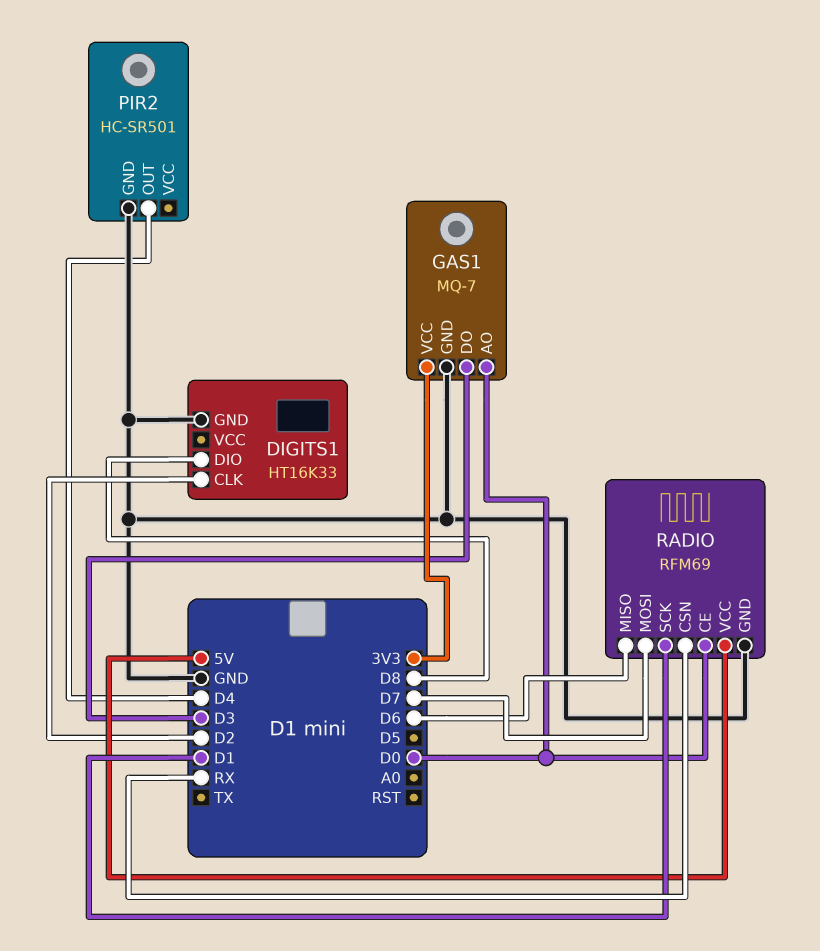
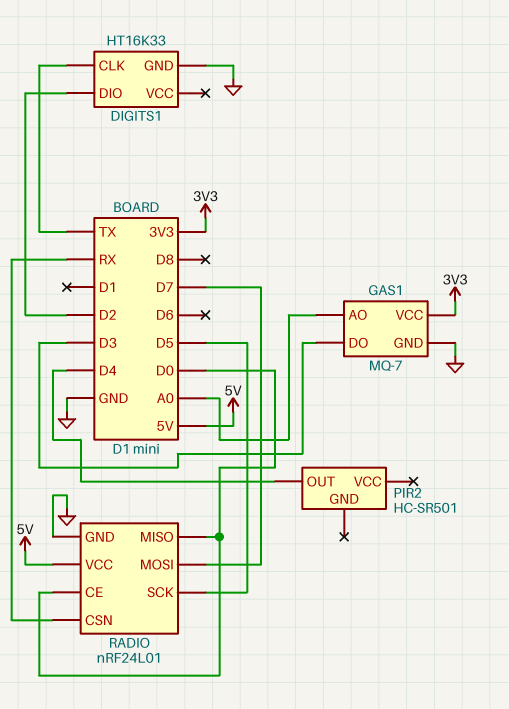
DIGITS1 pin CLK: D2 -> TX
DIGITS1 pin DIO: D8 -> D2
GAS1 pin AO: D0 -> A0
PIR2 pin GND: GND -> none
RADIO: RFM69 -> nRF24L01
RADIO pin MISO: D6 -> D0
RADIO pin SCK: D1 -> D5

